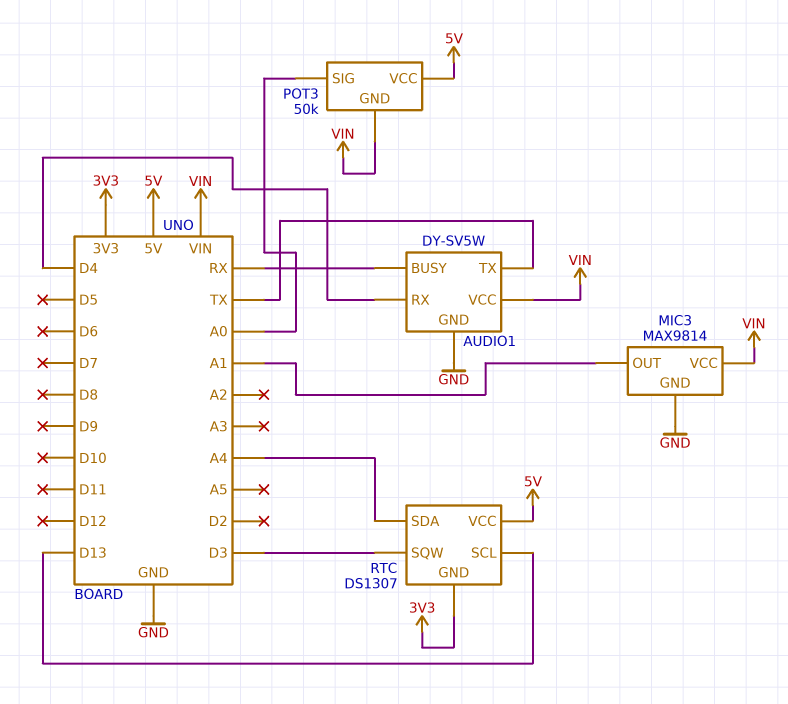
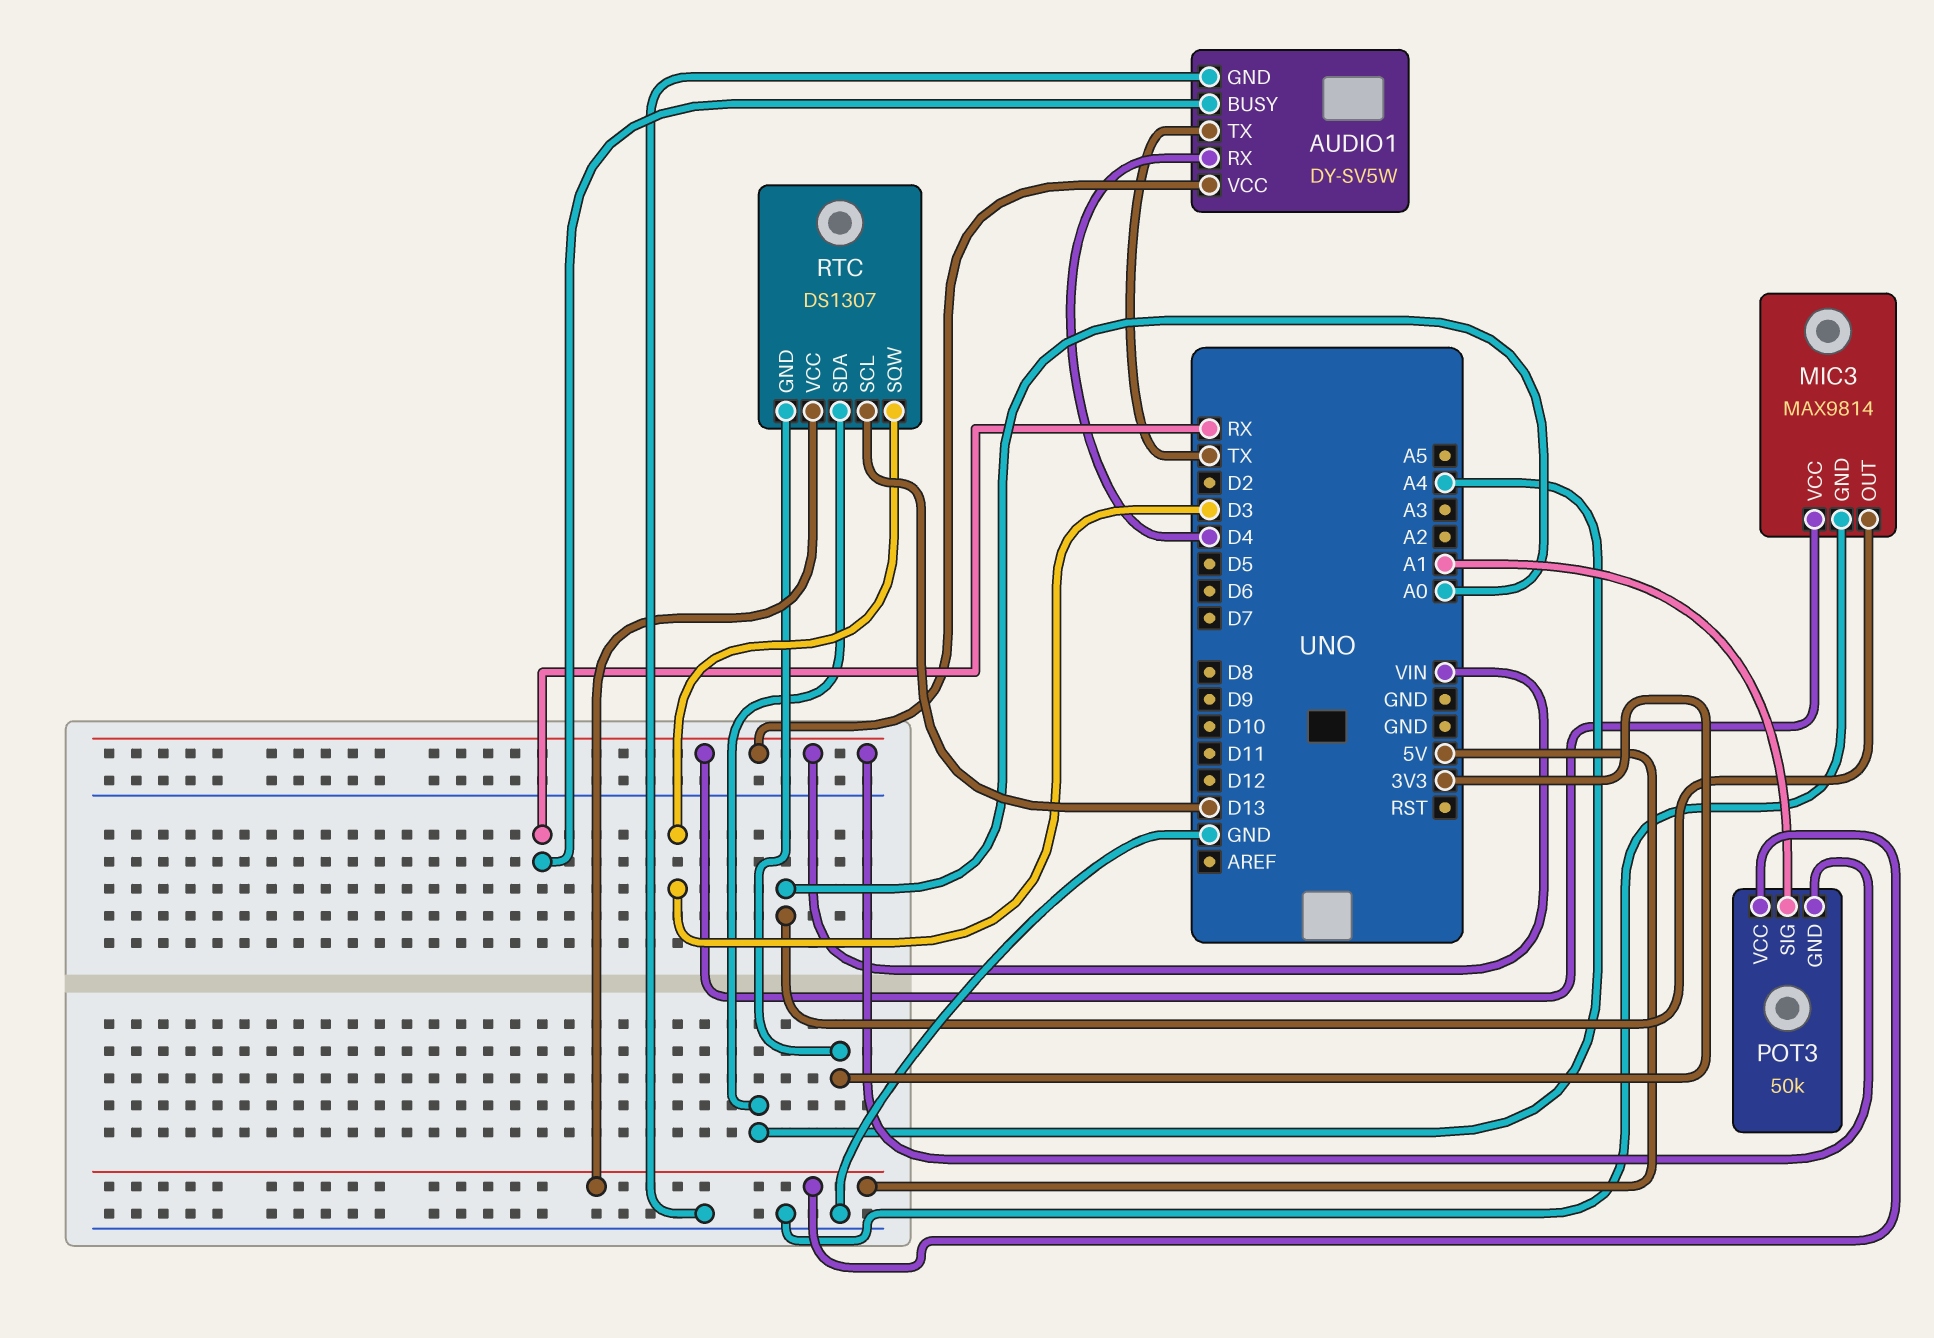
MIC3 pin OUT: A1 -> A0
POT3 pin SIG: A0 -> A1

